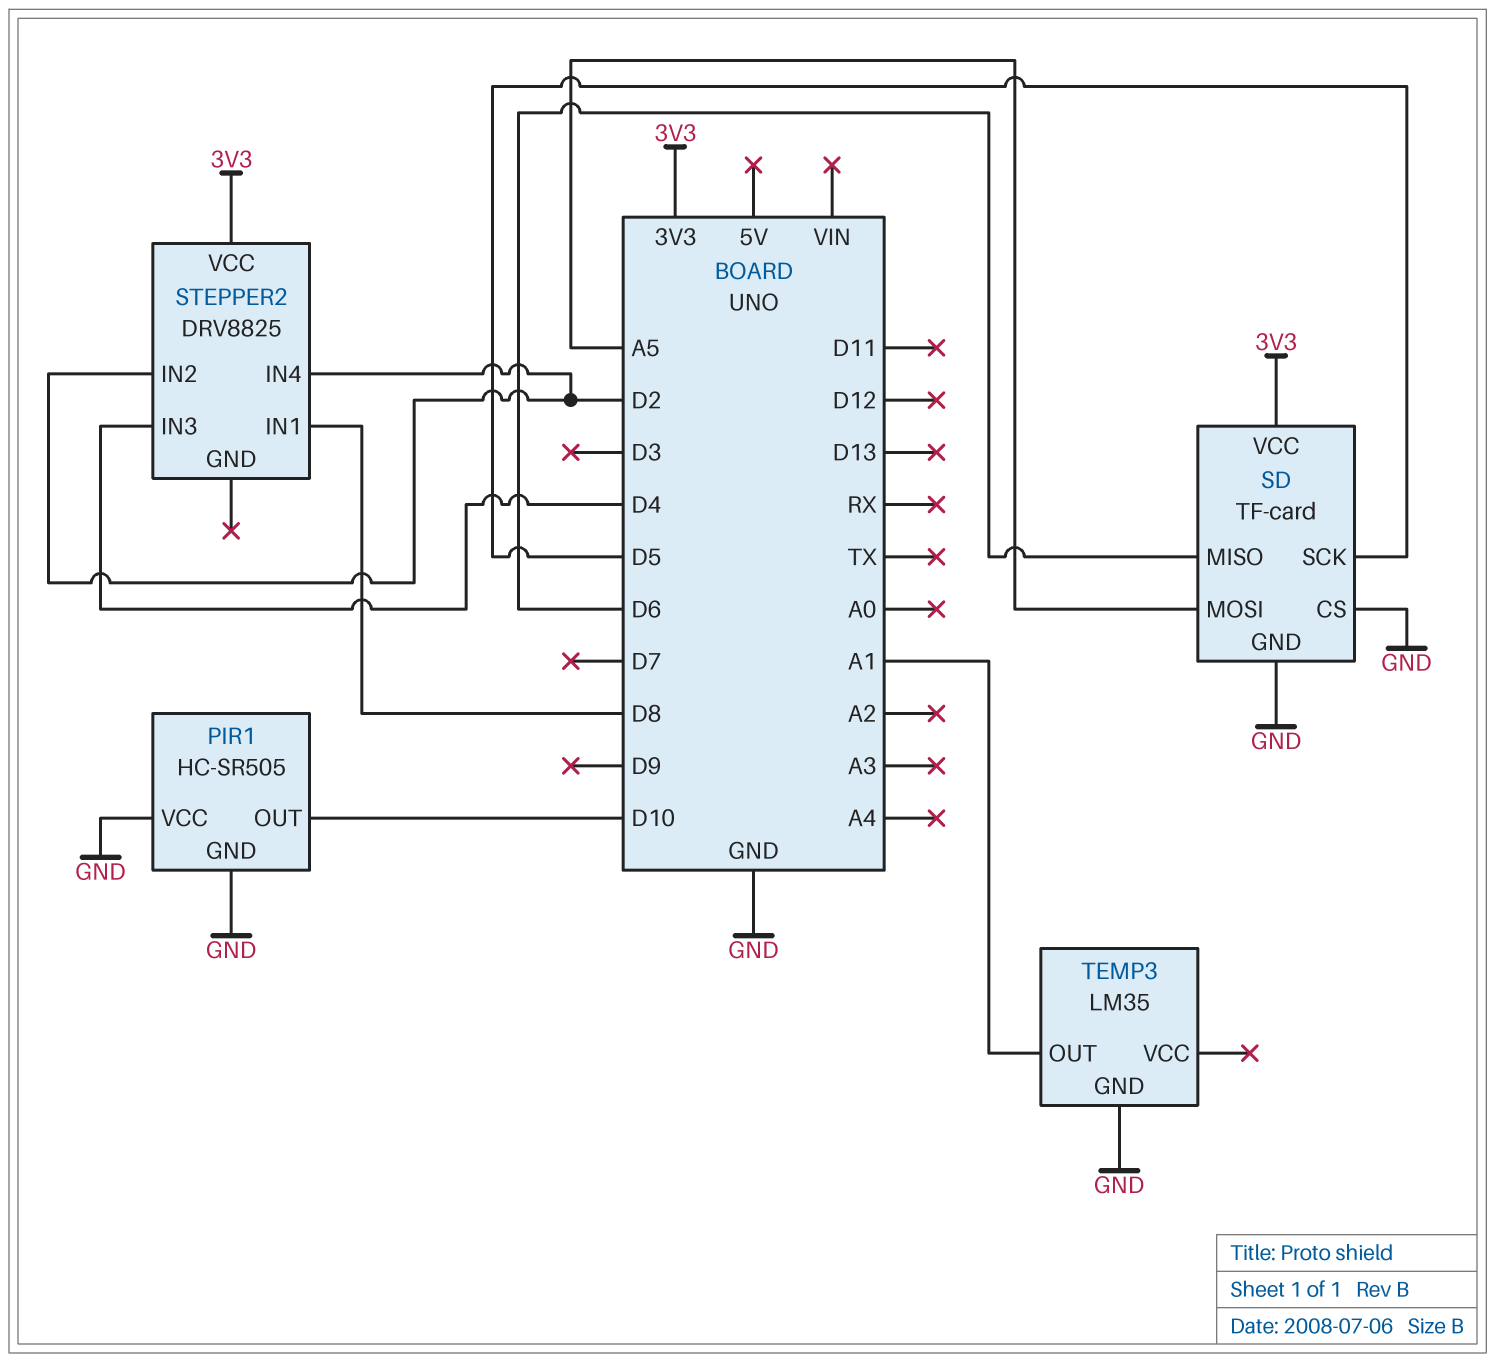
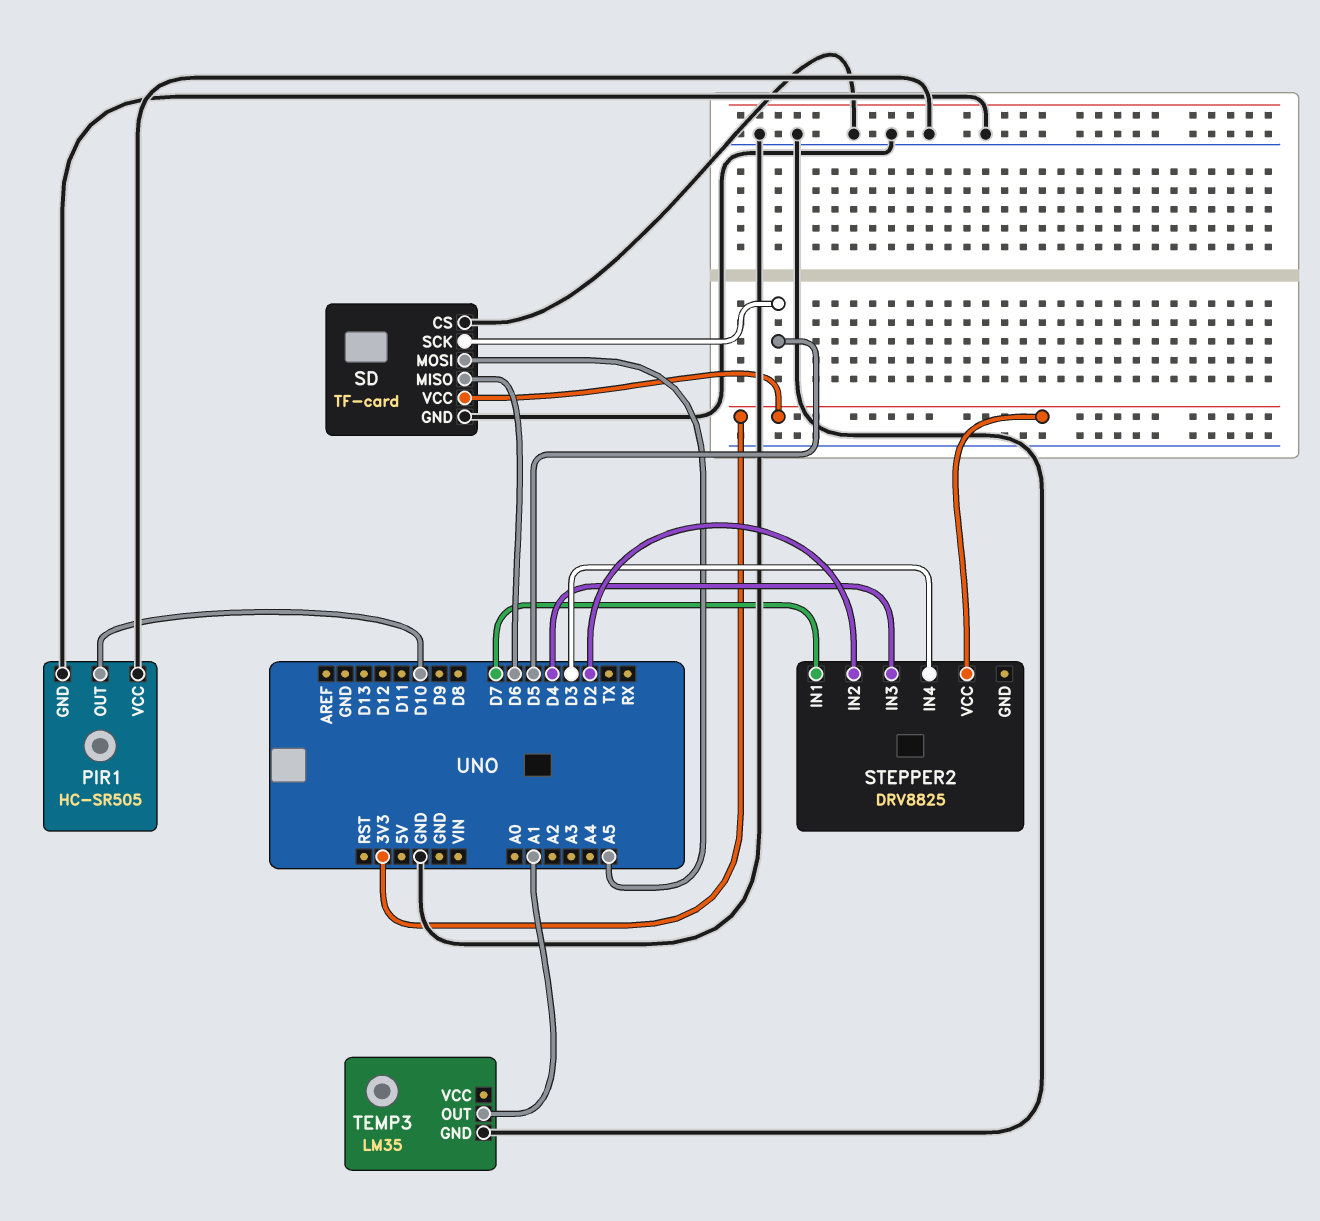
STEPPER2 pin IN1: D8 -> D7
STEPPER2 pin IN4: D2 -> D3

